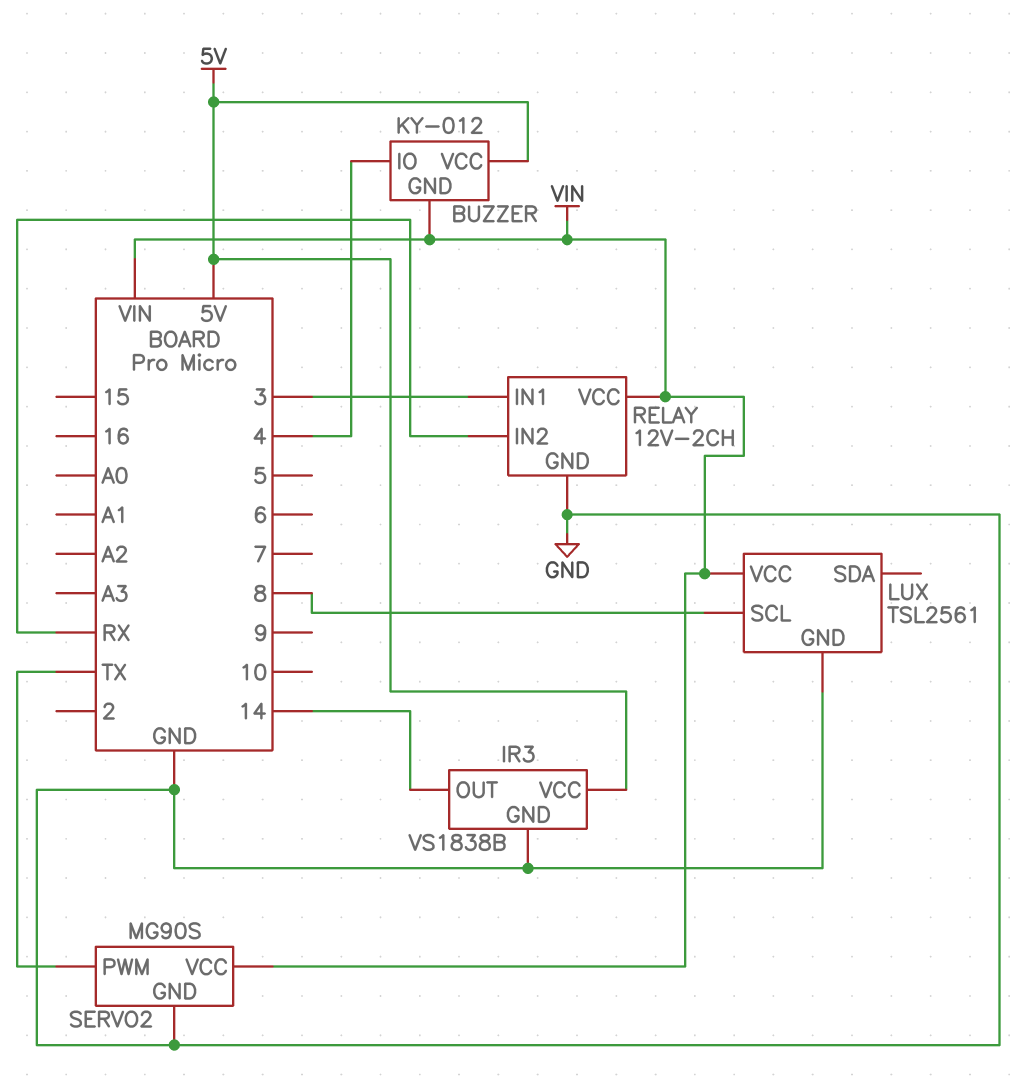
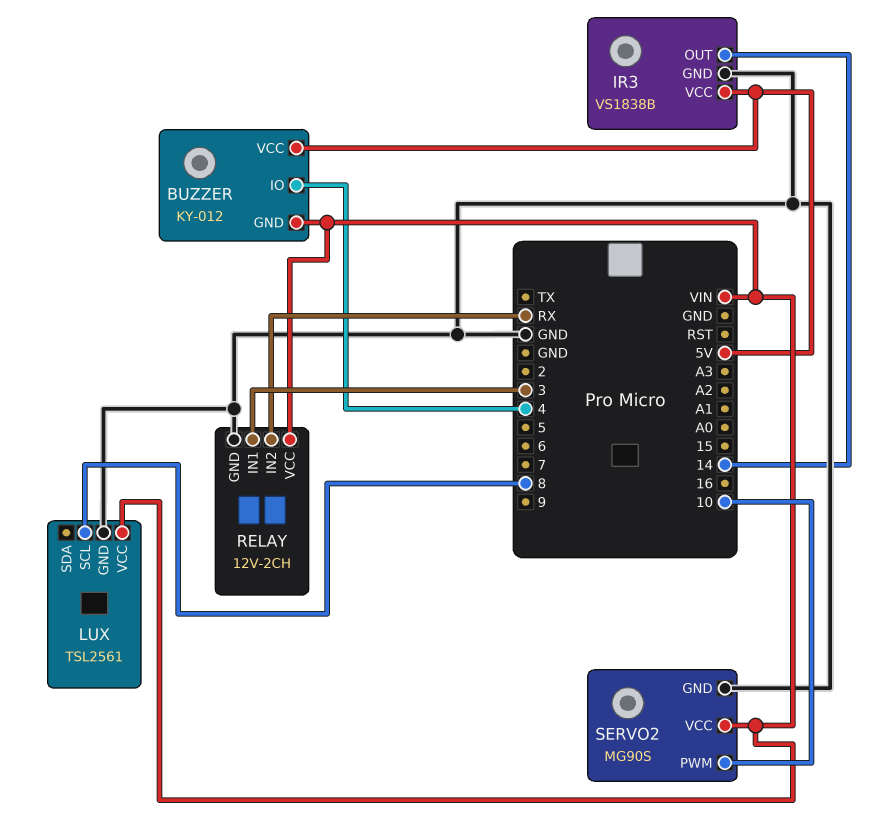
SERVO2 pin PWM: TX -> 10

